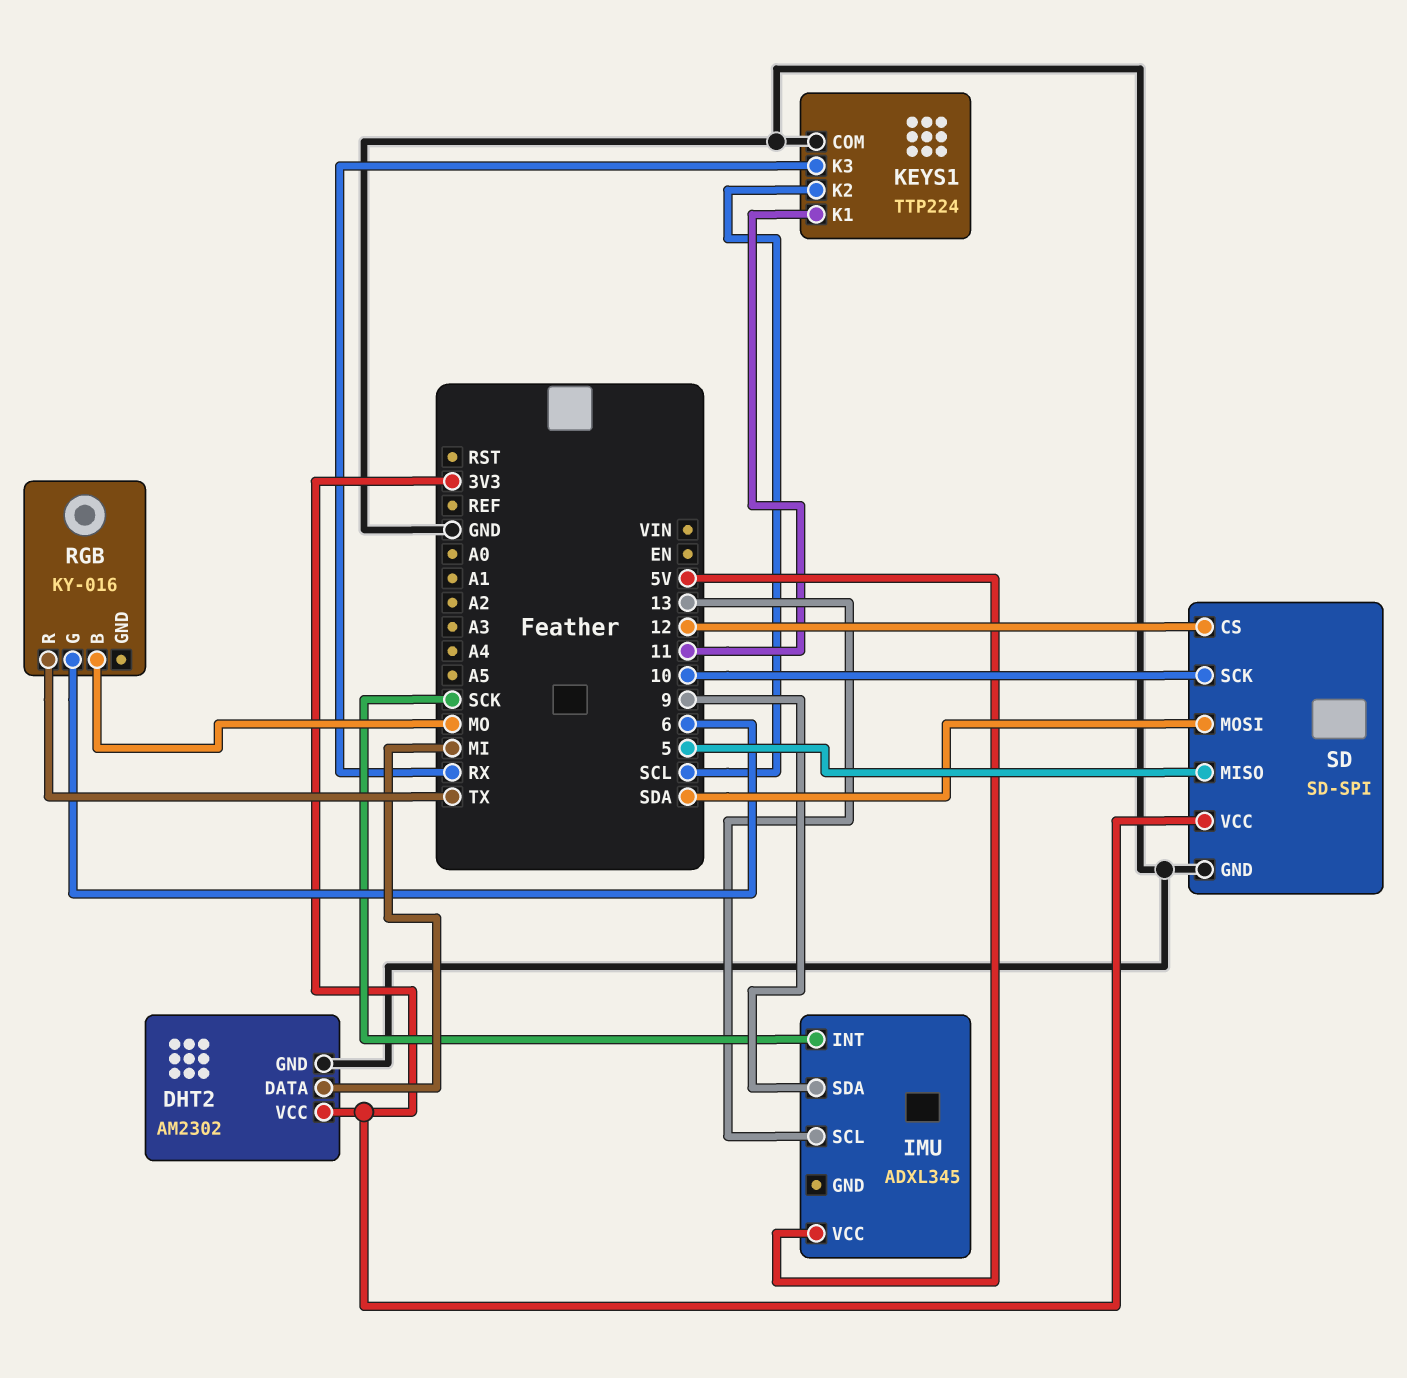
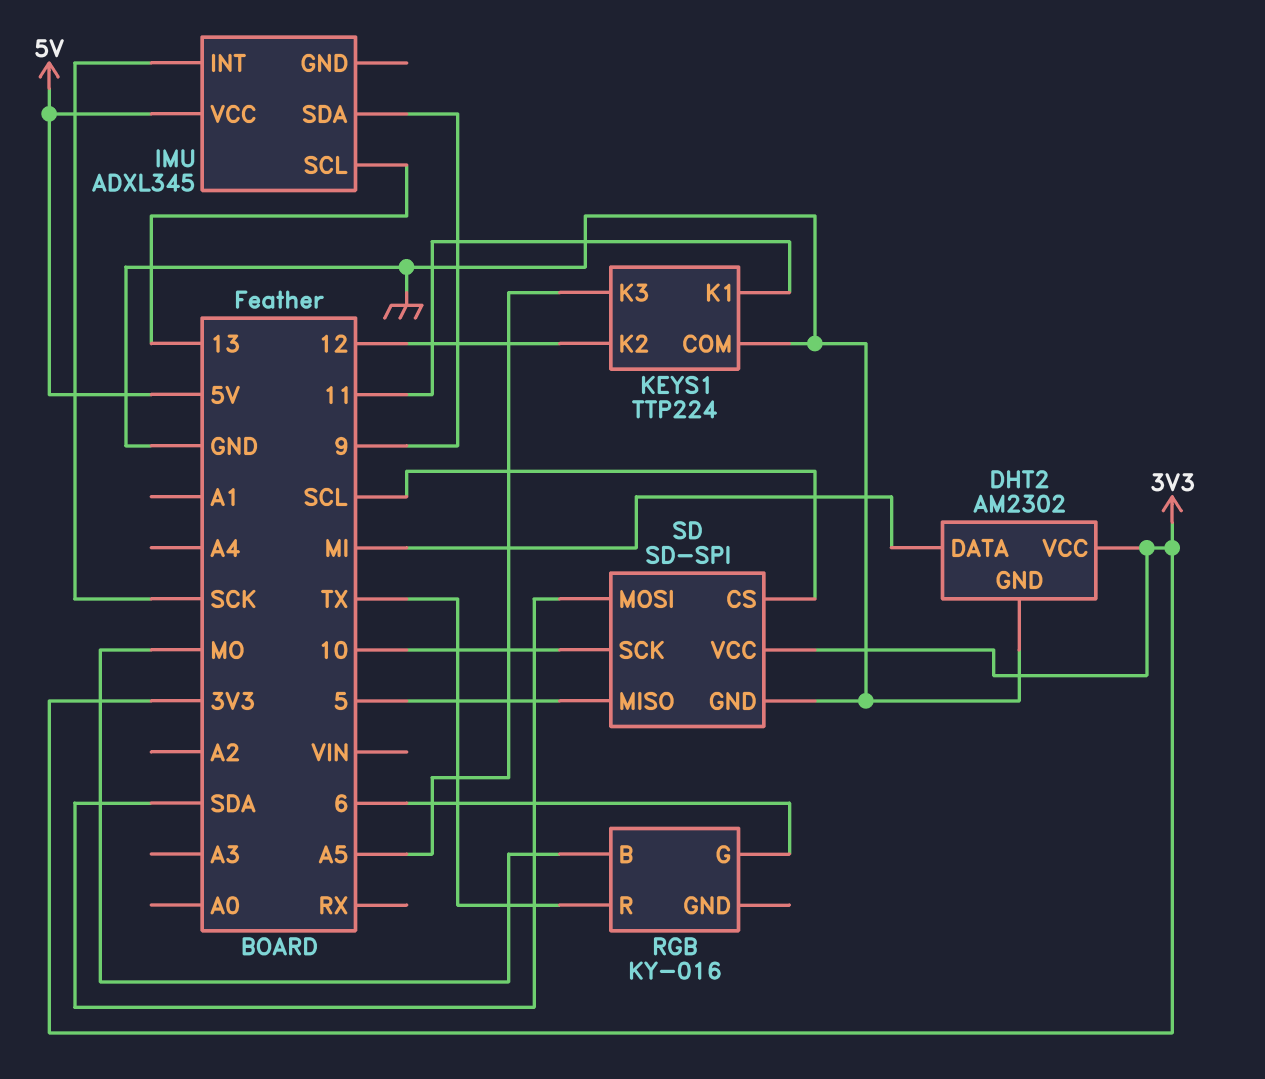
KEYS1 pin K2: SCL -> 12
KEYS1 pin K3: RX -> A5
SD pin CS: 12 -> SCL

